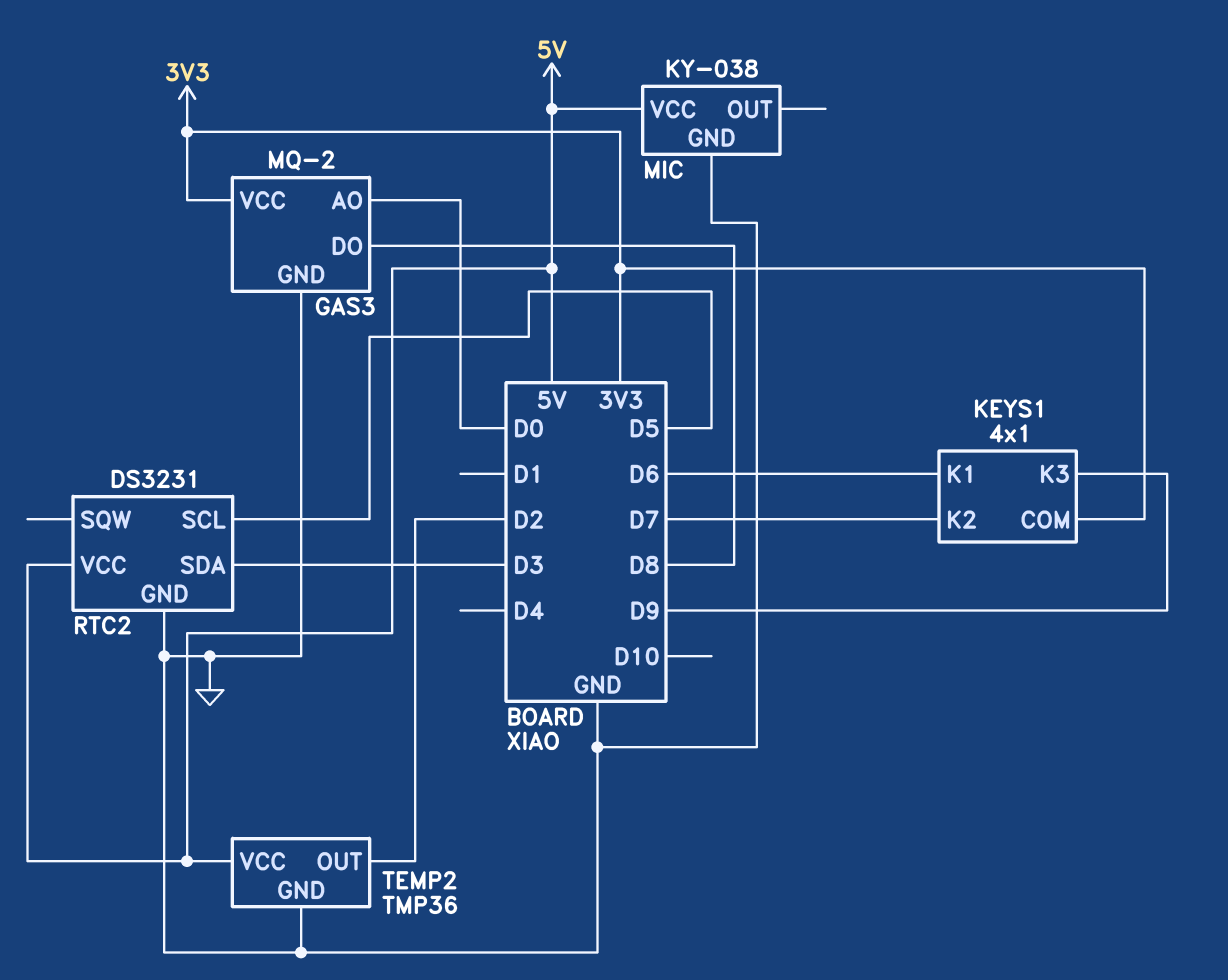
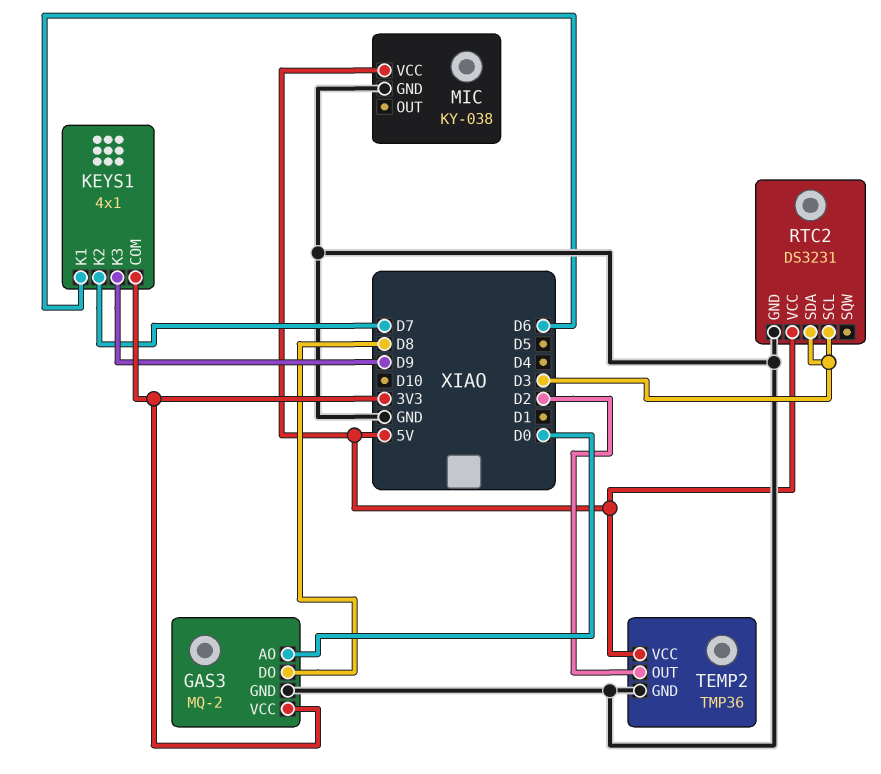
RTC2 pin SCL: D5 -> D3

